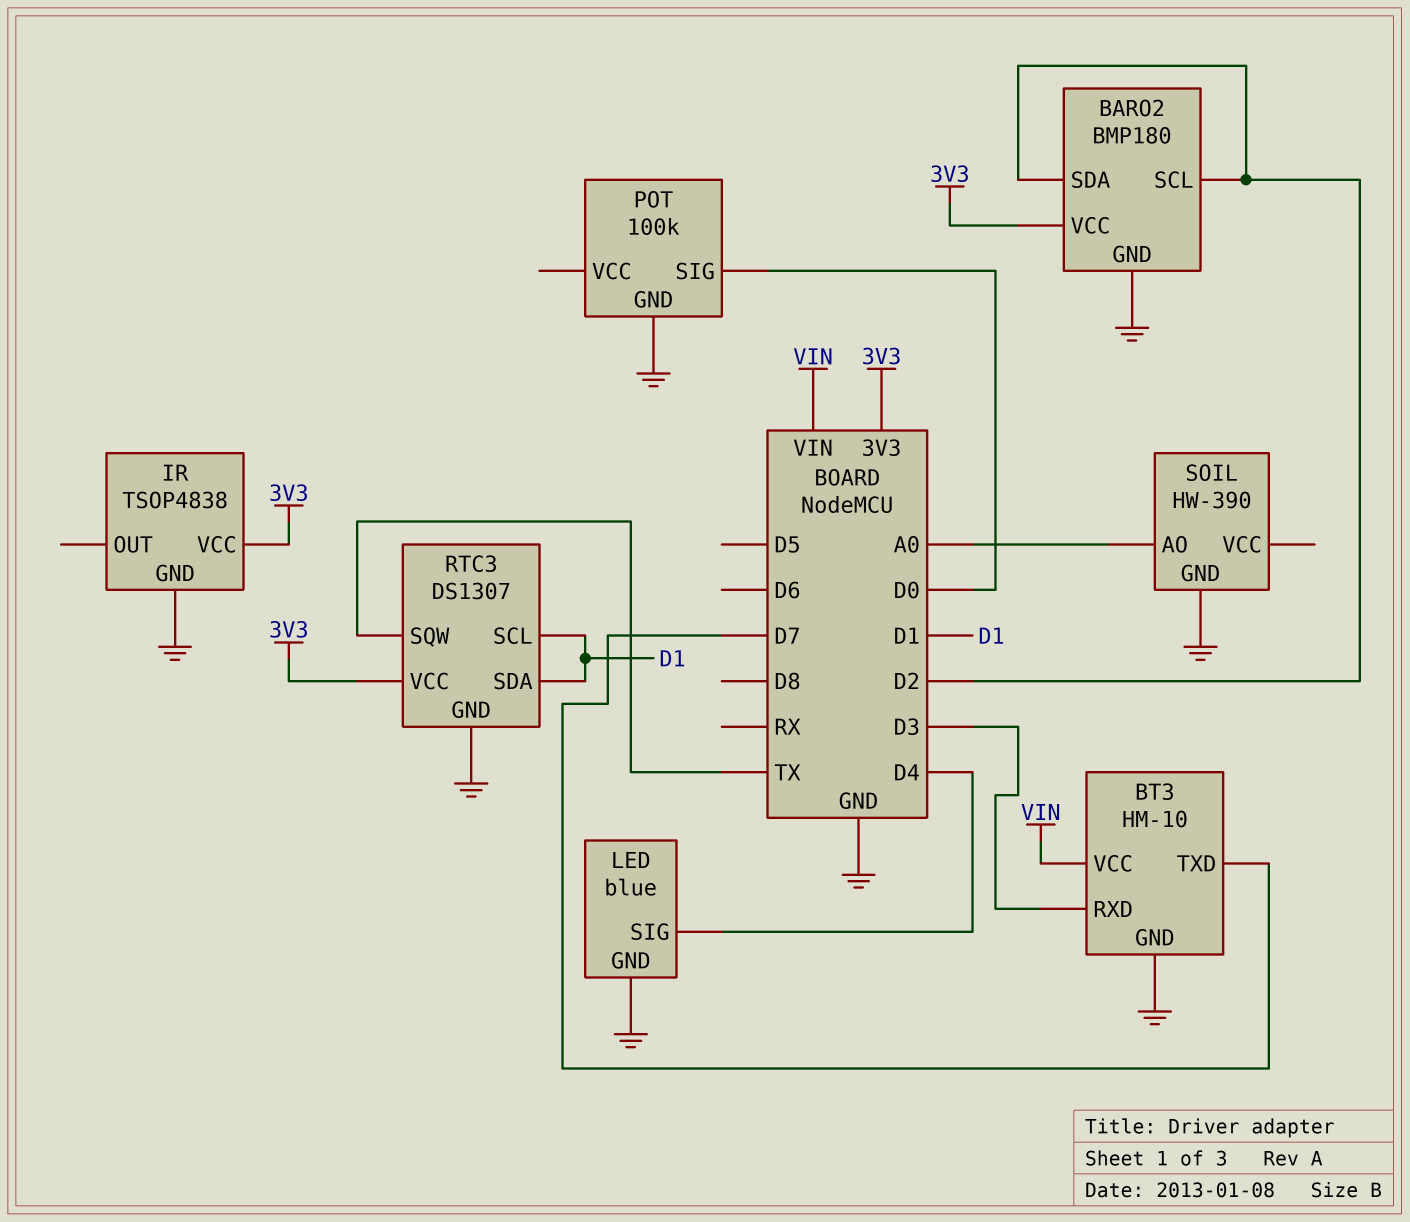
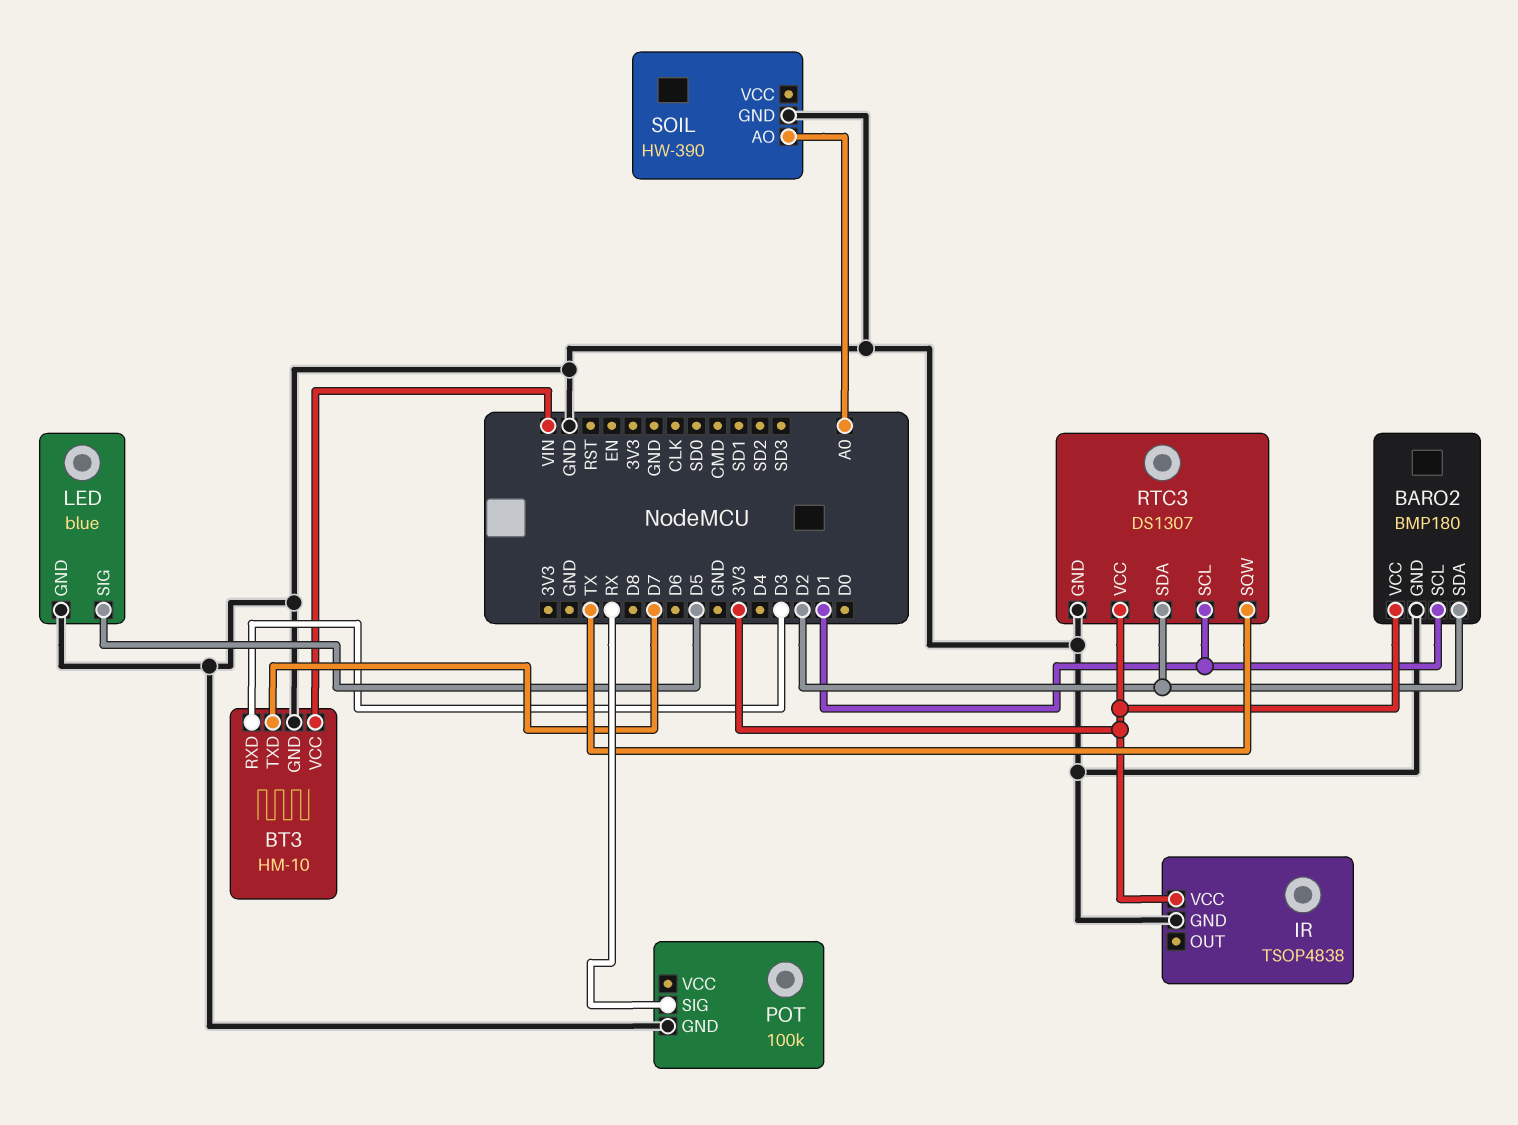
BARO2 pin SCL: D2 -> D1
LED pin SIG: D4 -> D5
POT pin SIG: D0 -> RX
RTC3 pin SDA: D1 -> D2

